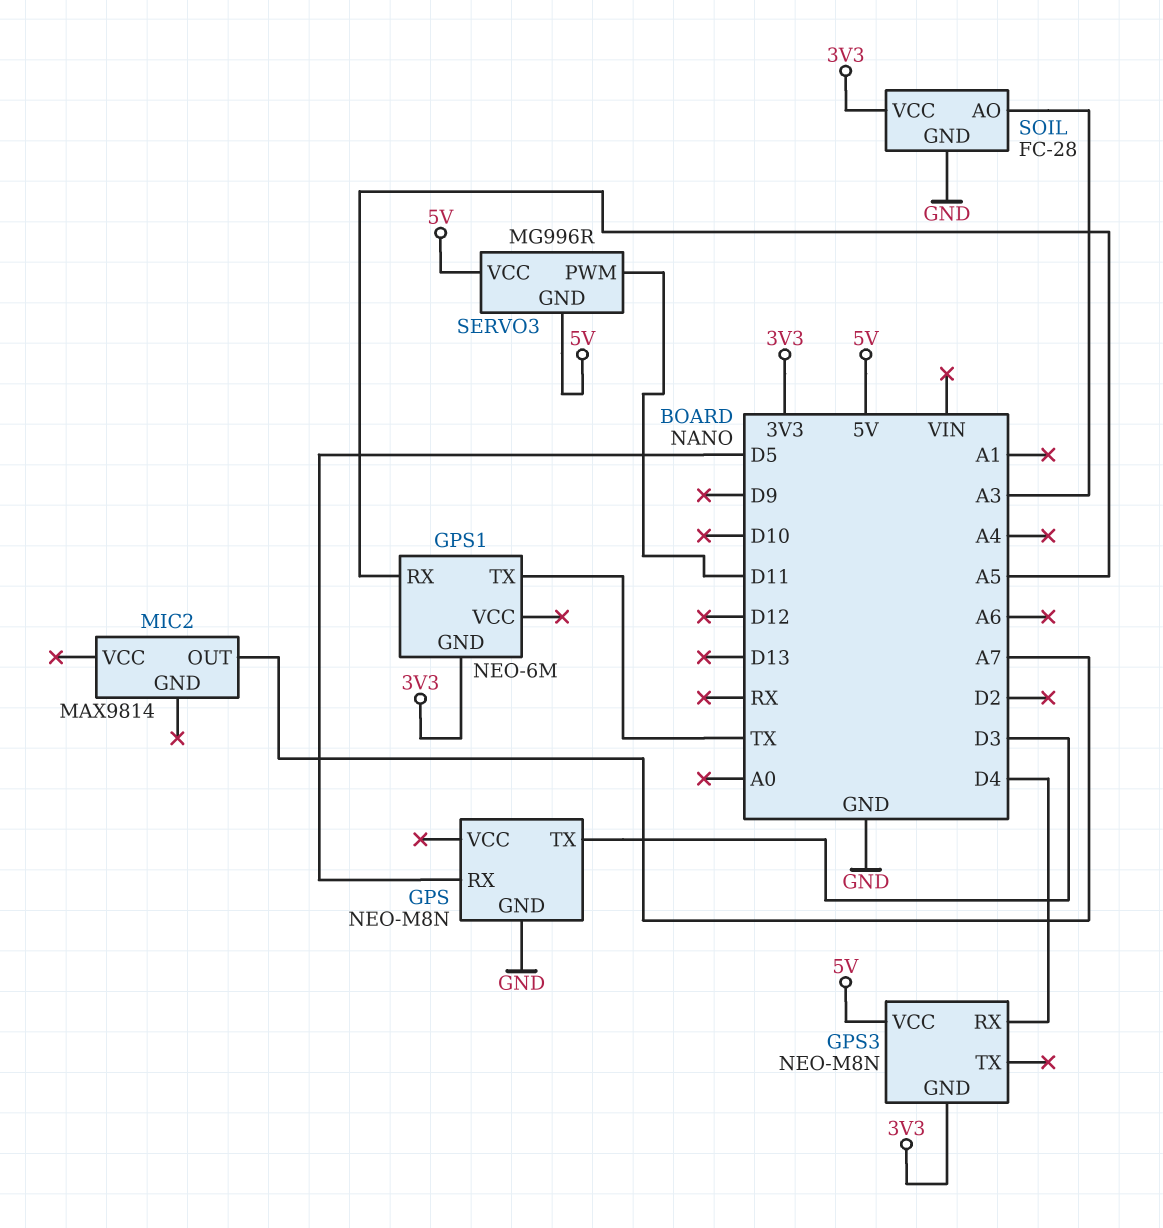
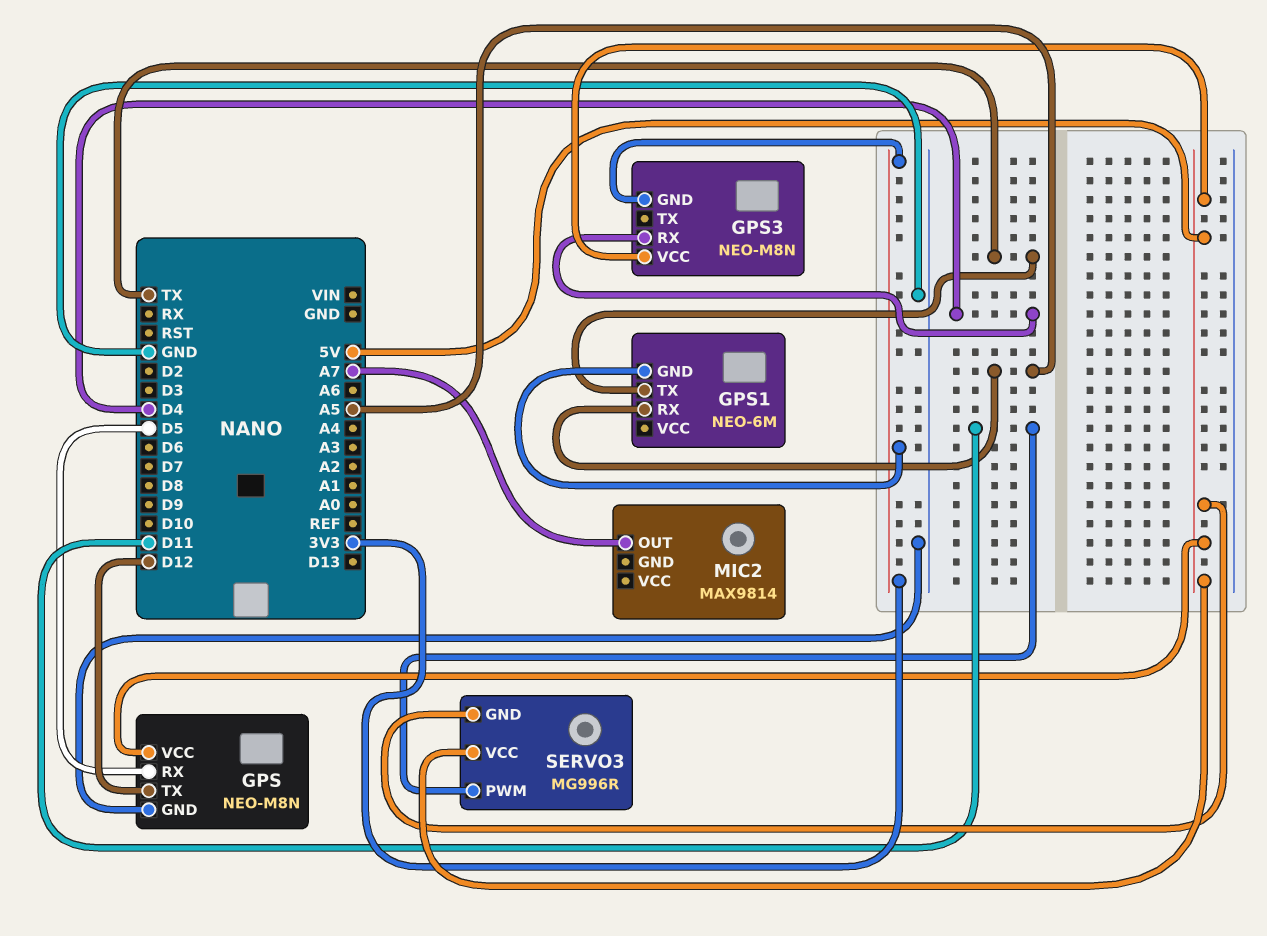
GPS pin TX: D3 -> D12
GPS pin VCC: none -> 5V
SOIL: FC-28 -> none
SOIL pin AO: A3 -> none
SOIL pin GND: GND -> none
SOIL pin VCC: 3V3 -> none

